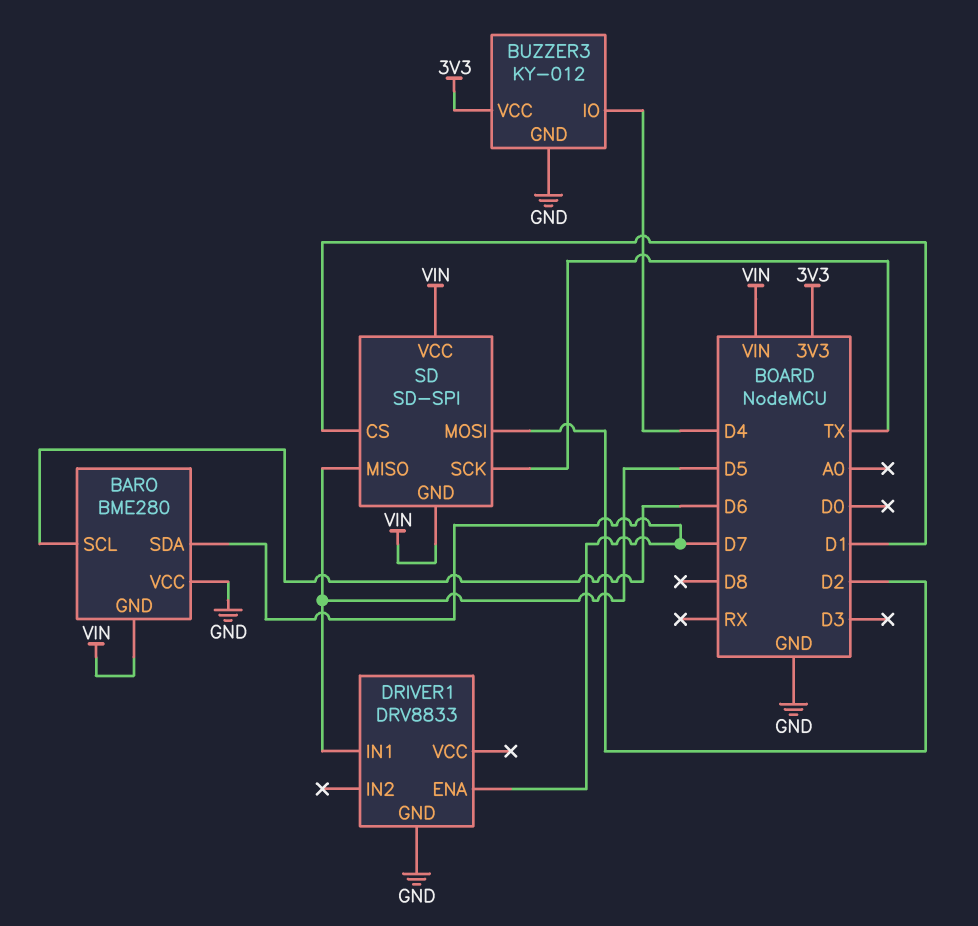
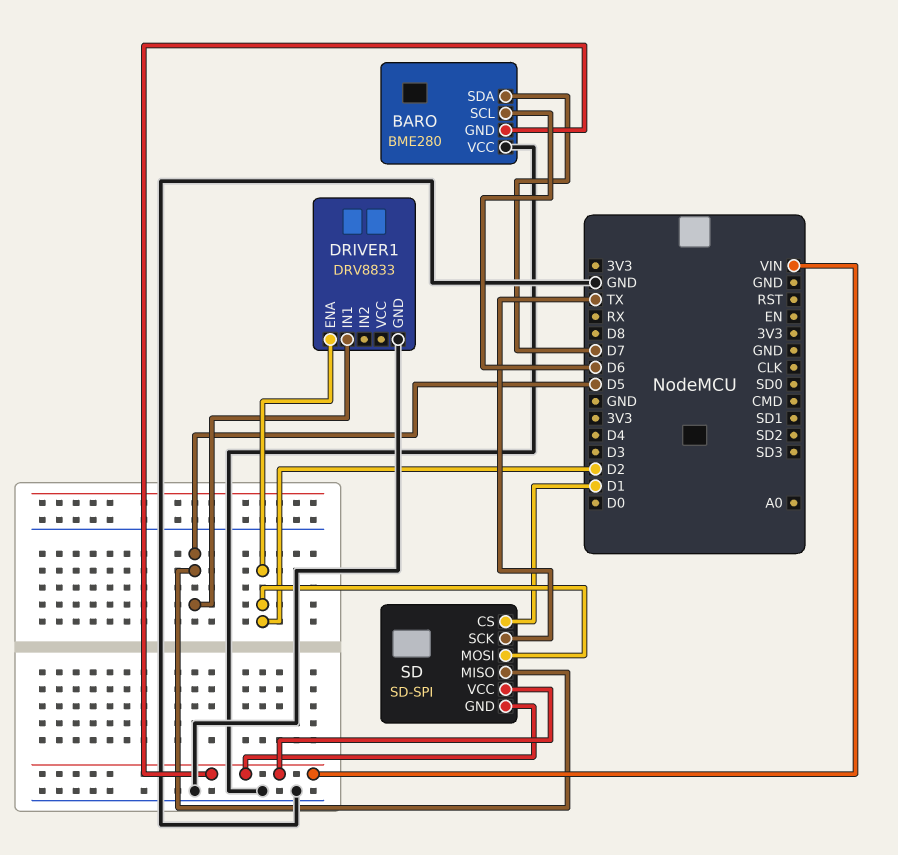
BUZZER3: KY-012 -> none
BUZZER3 pin GND: GND -> none
BUZZER3 pin IO: D4 -> none
BUZZER3 pin VCC: 3V3 -> none
DRIVER1 pin ENA: D7 -> D2

